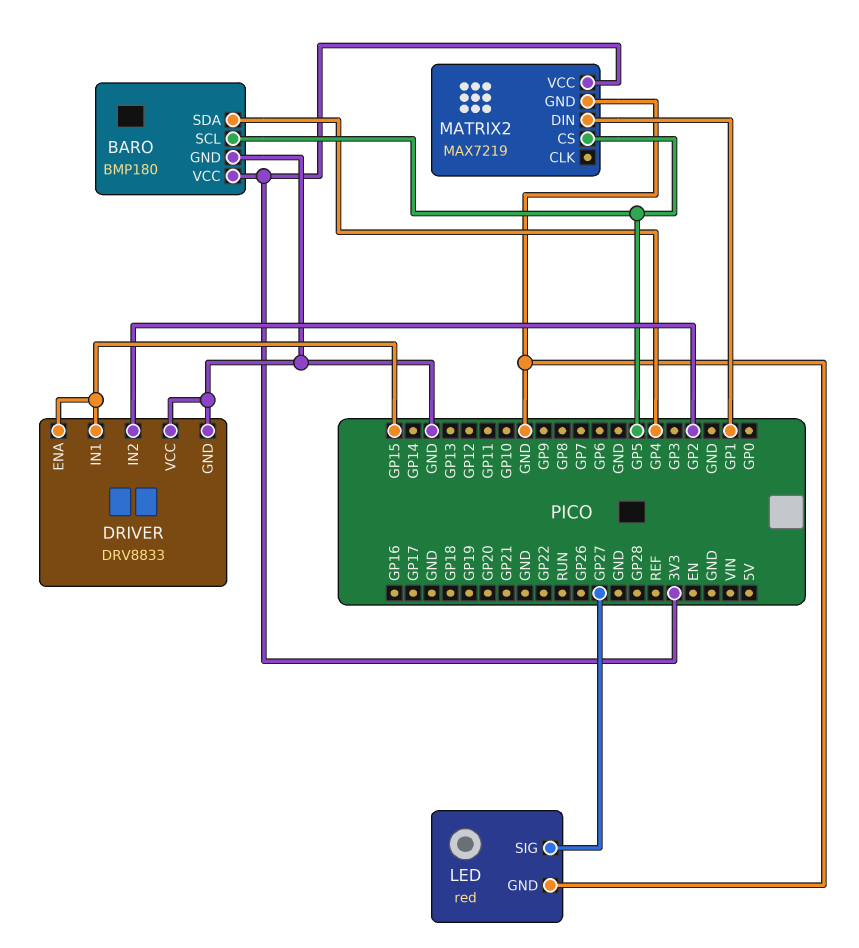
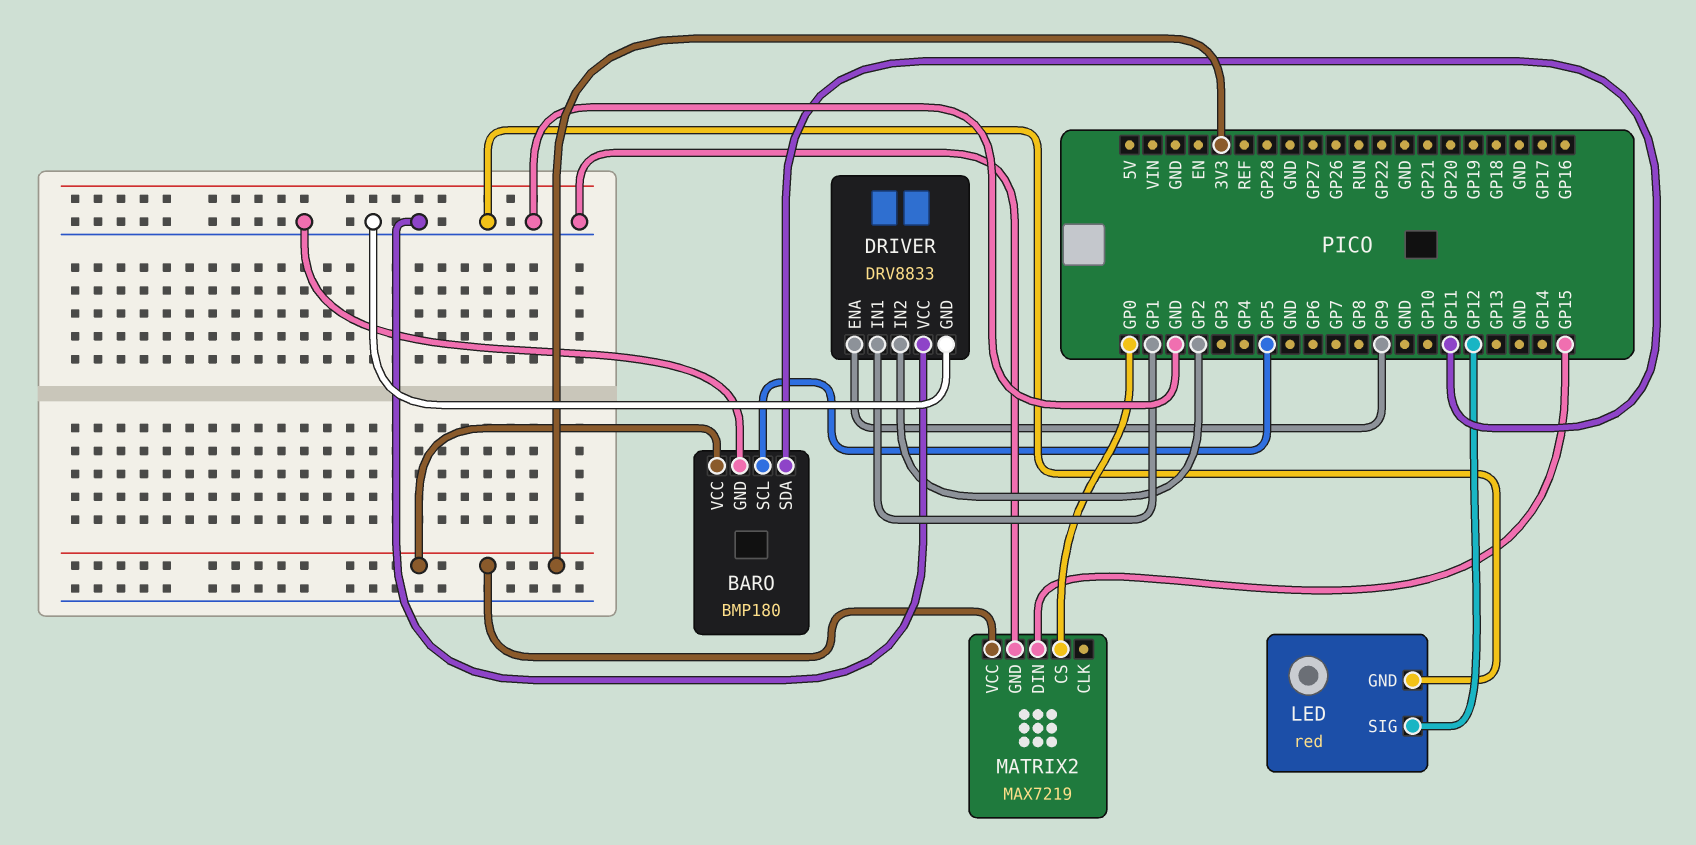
BARO pin SDA: GP4 -> GP11
DRIVER pin ENA: GP15 -> GP9
DRIVER pin IN1: GP15 -> GP1
LED pin SIG: GP27 -> GP12
MATRIX2 pin CS: GP5 -> GP0
MATRIX2 pin DIN: GP1 -> GP15

